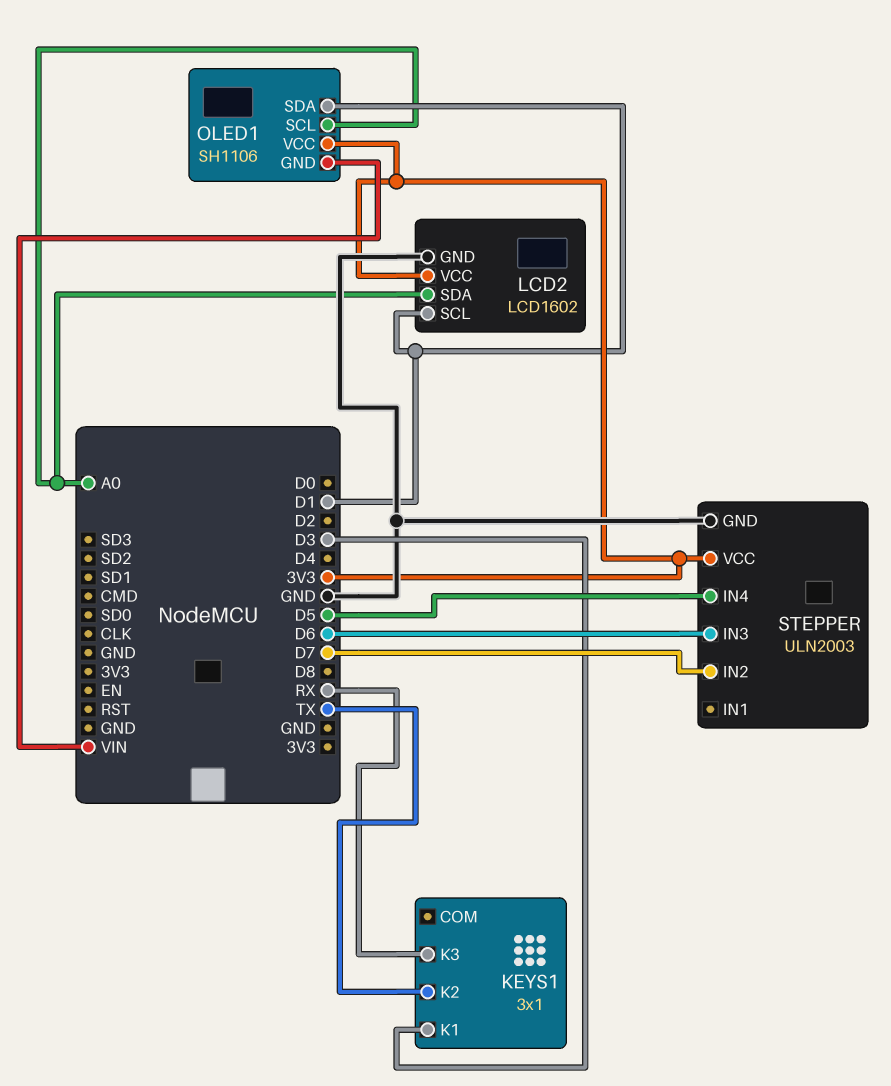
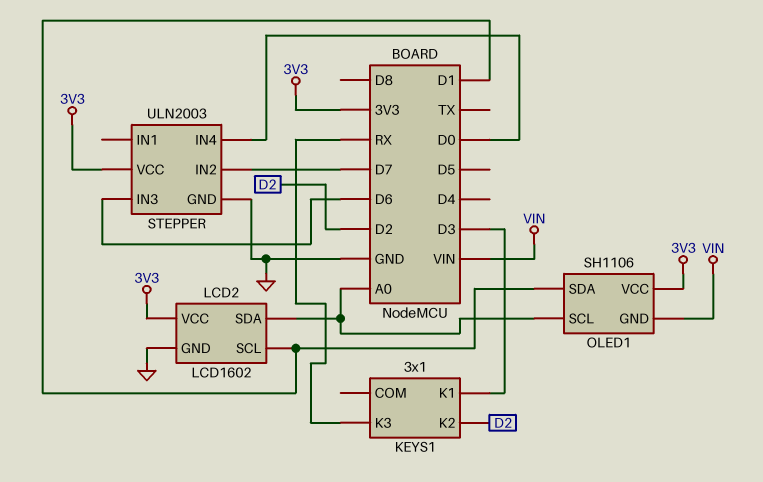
KEYS1 pin K2: TX -> D2
STEPPER pin IN4: D5 -> D0

